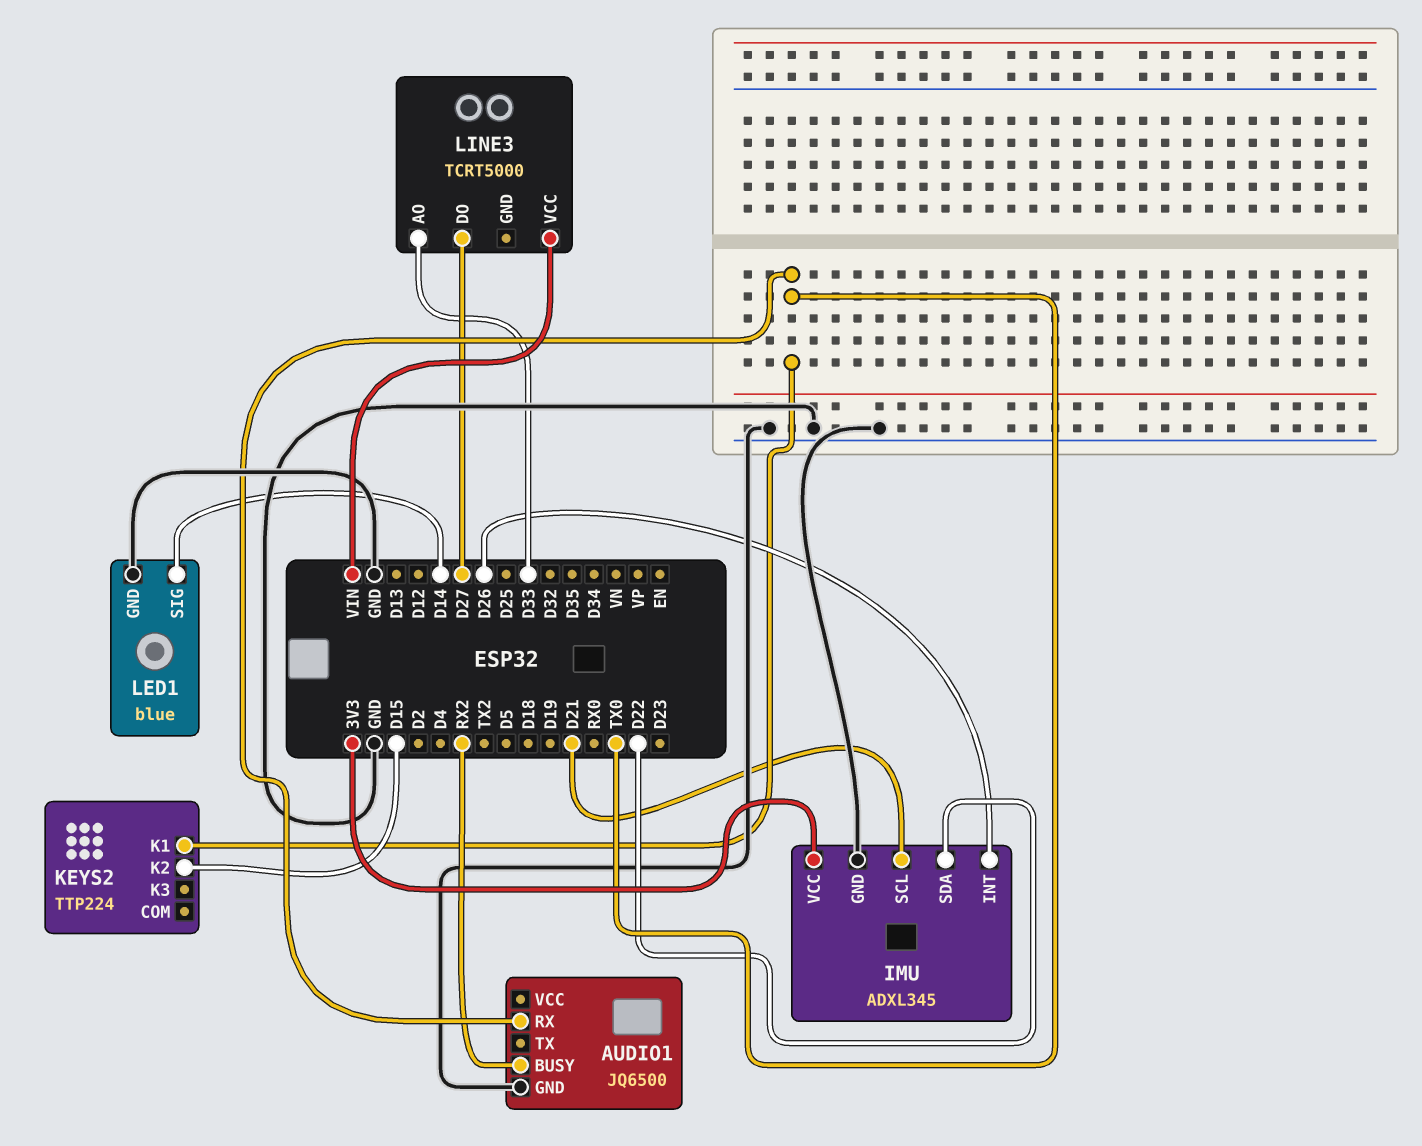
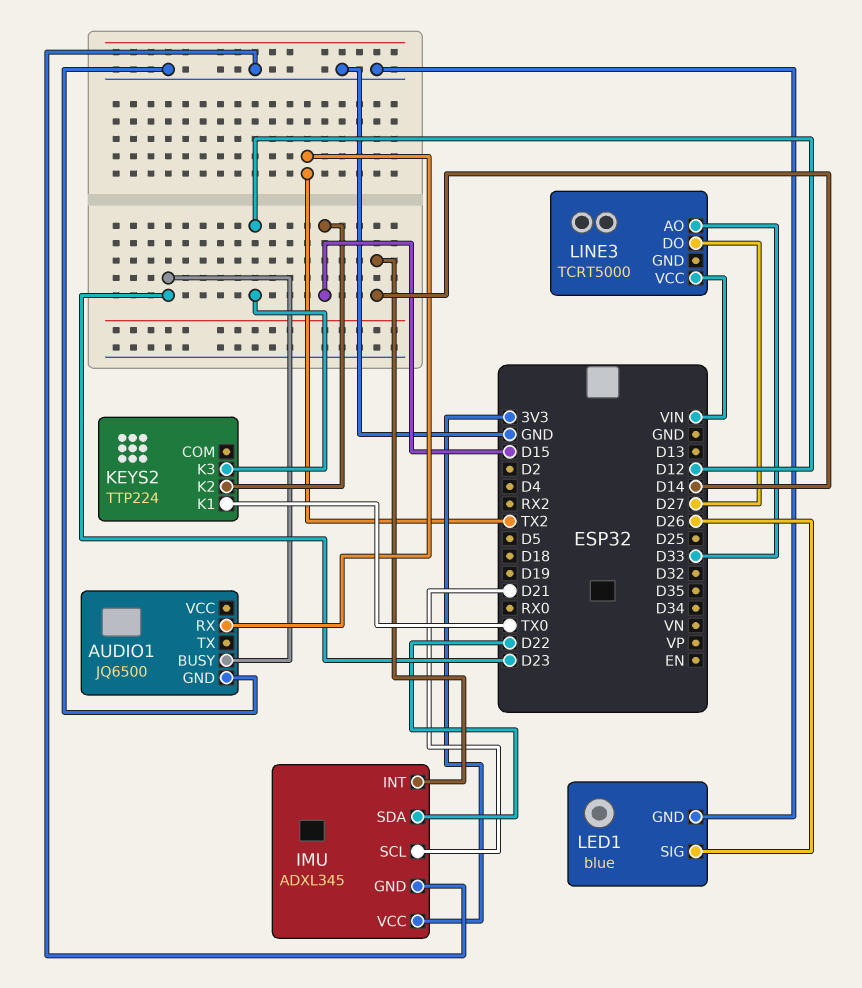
AUDIO1 pin BUSY: RX2 -> D23
AUDIO1 pin RX: TX0 -> TX2
IMU pin INT: D26 -> D14
KEYS2 pin K3: none -> D12
LED1 pin SIG: D14 -> D26

